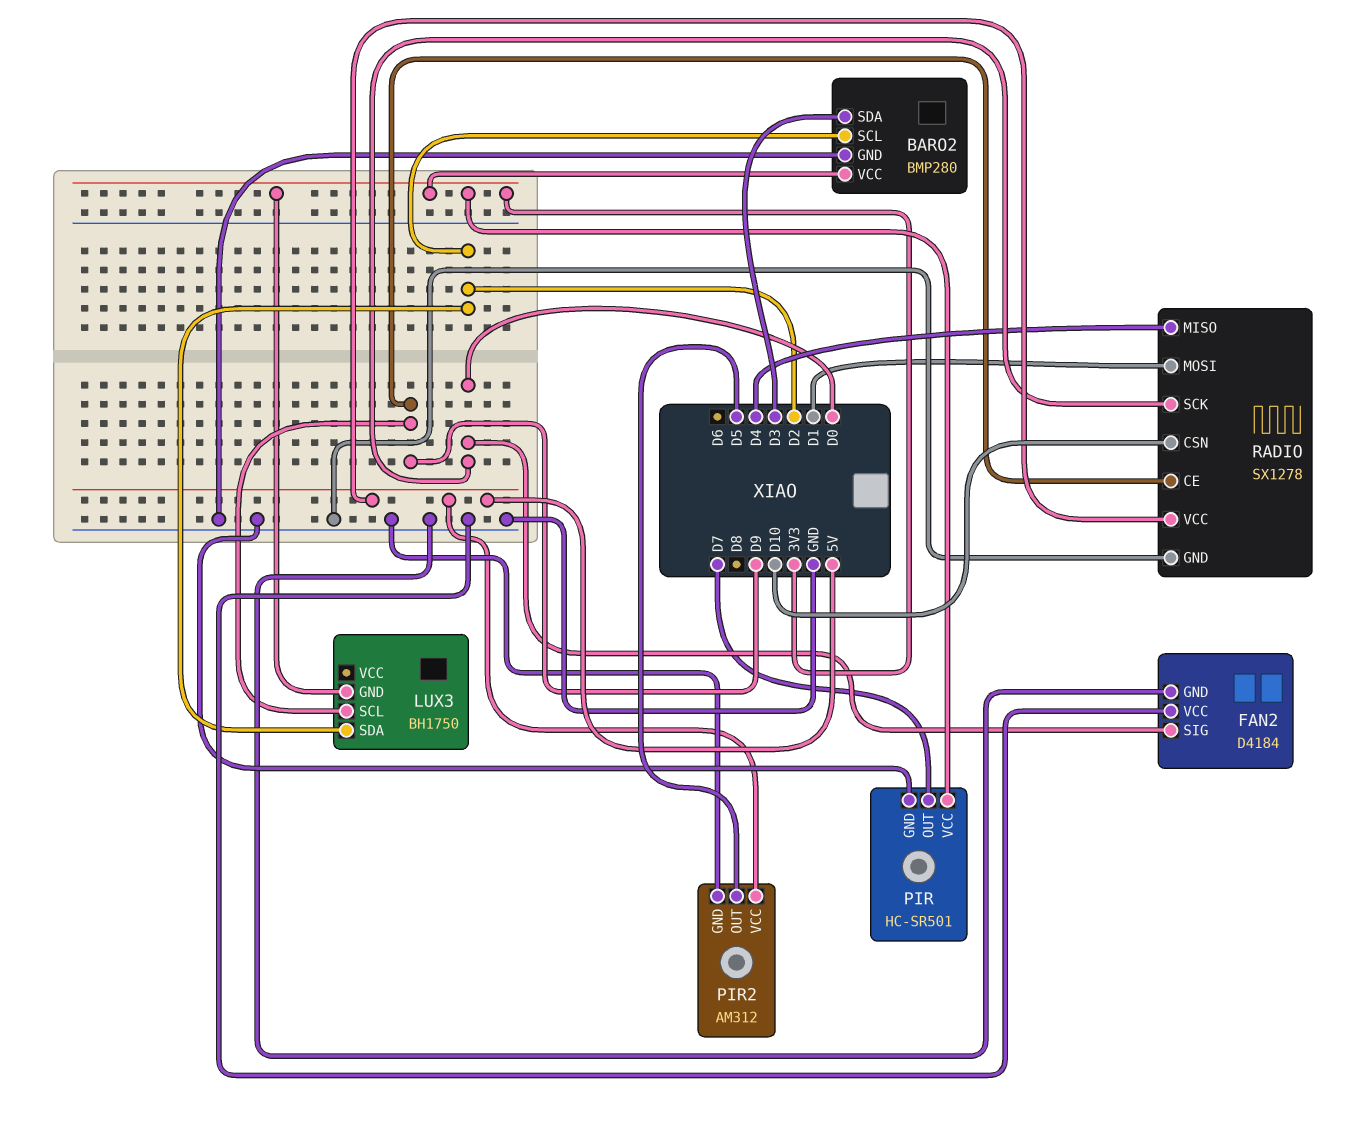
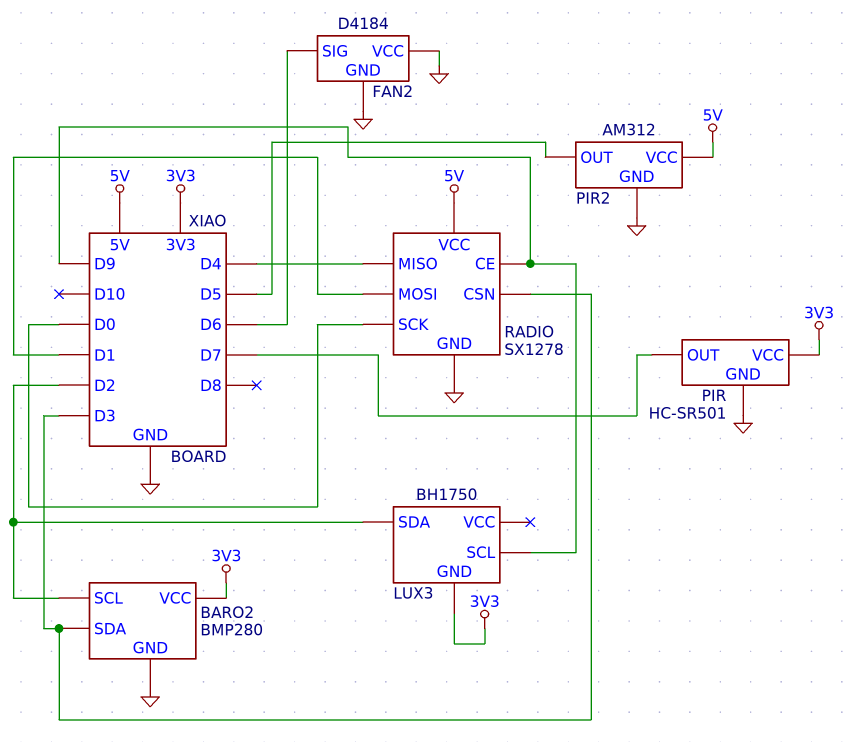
FAN2 pin SIG: D0 -> D6
RADIO pin CSN: D10 -> D3

